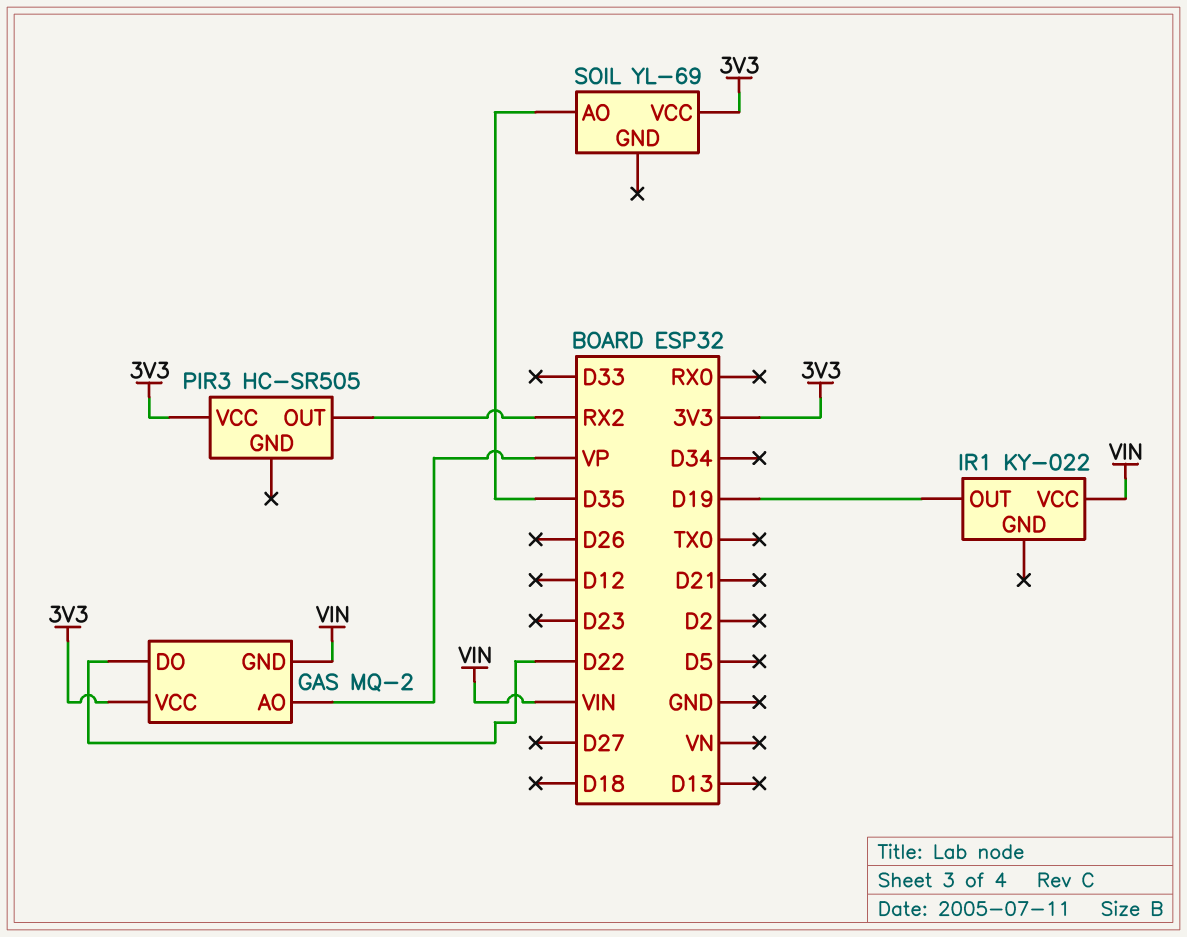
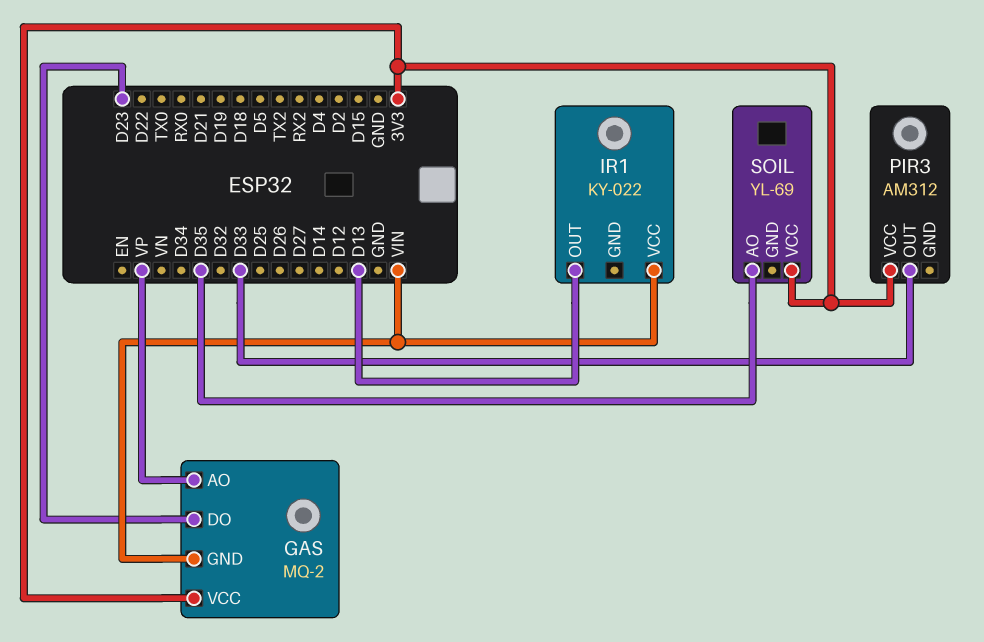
GAS pin DO: D22 -> D23
IR1 pin OUT: D19 -> D13
PIR3: HC-SR505 -> AM312
PIR3 pin OUT: RX2 -> D33

